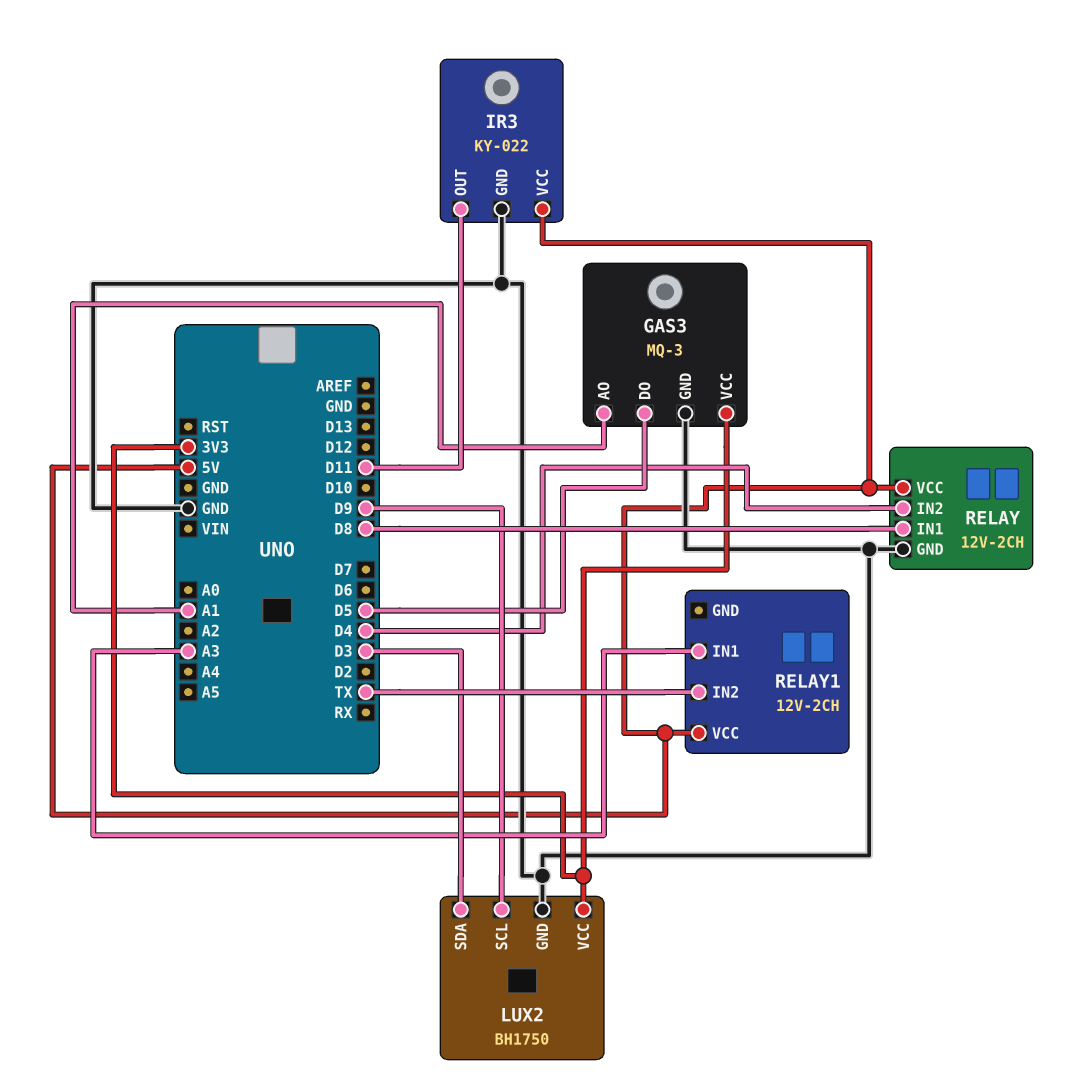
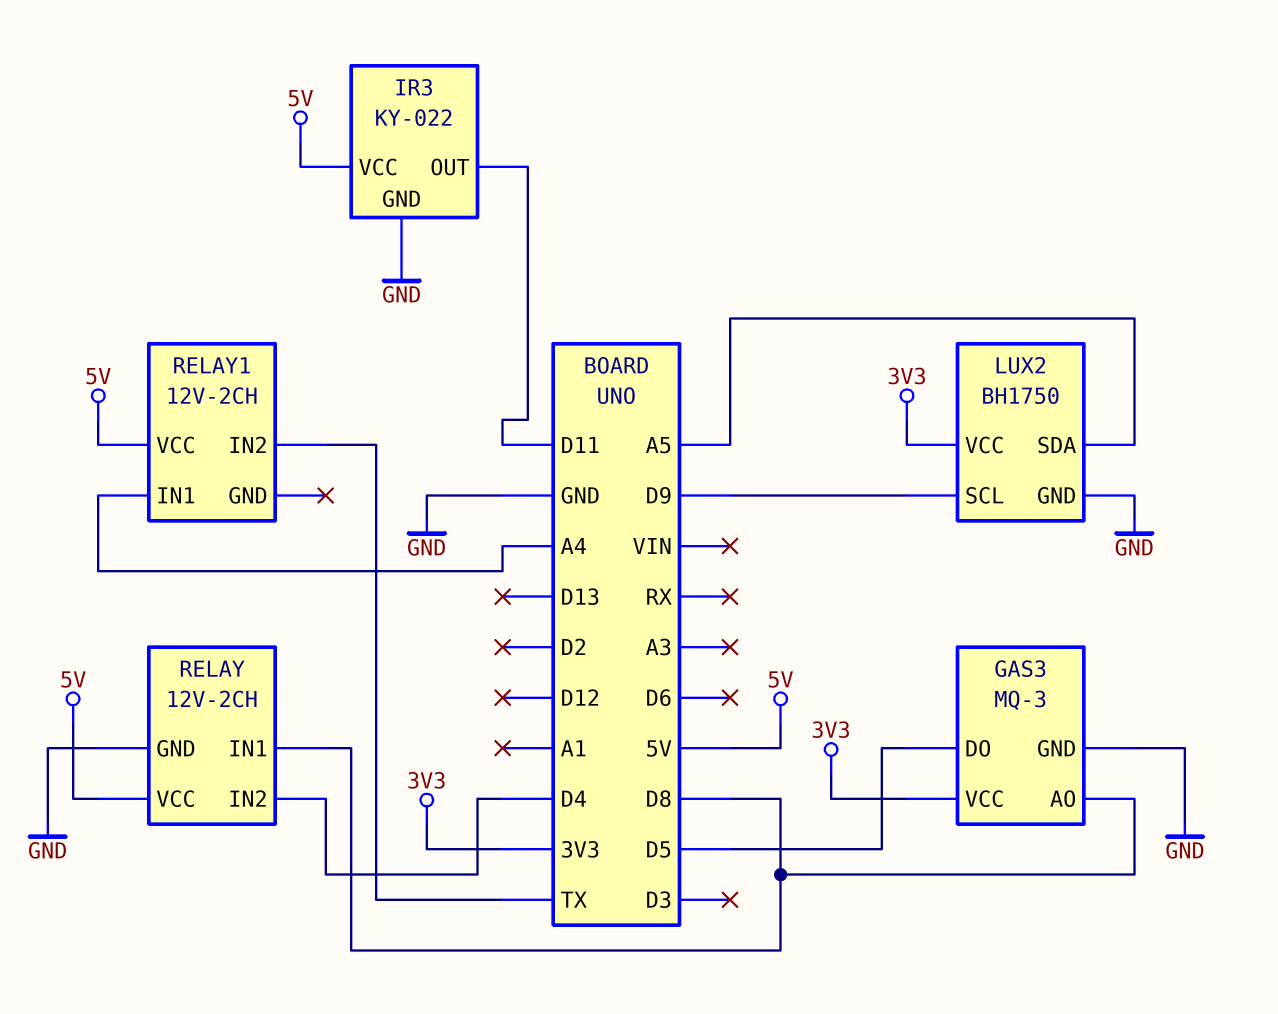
GAS3 pin AO: A1 -> D8
LUX2 pin SDA: D3 -> A5
RELAY1 pin IN1: A3 -> A4

